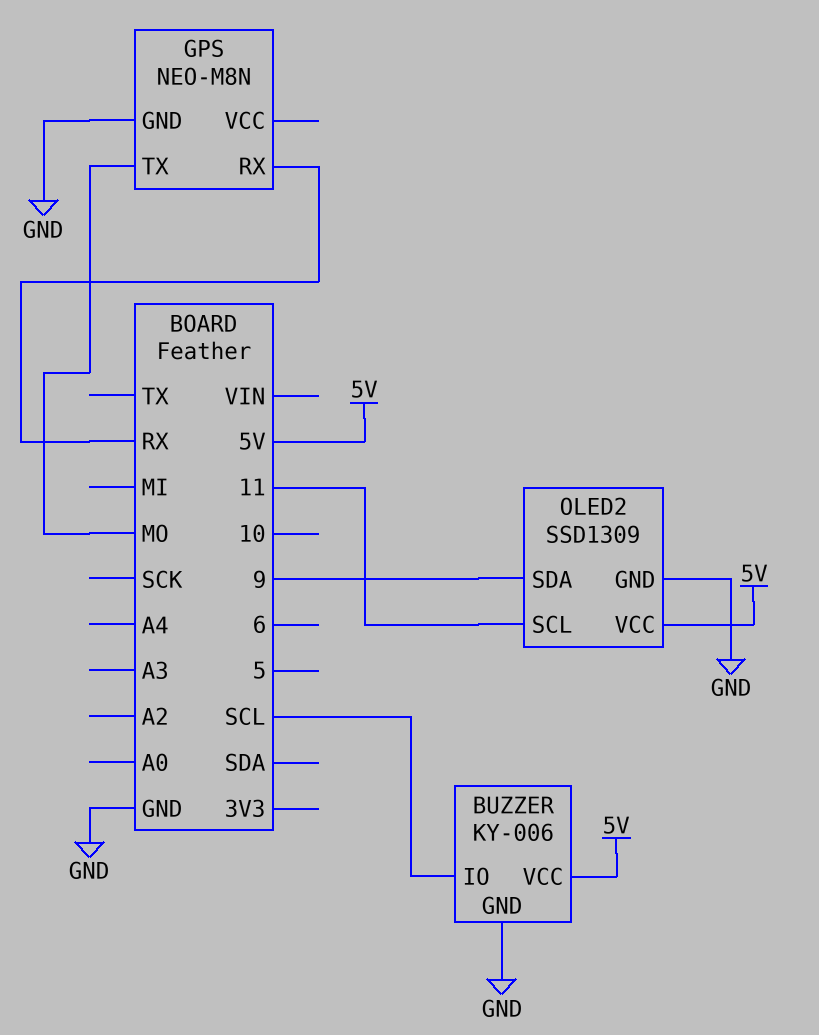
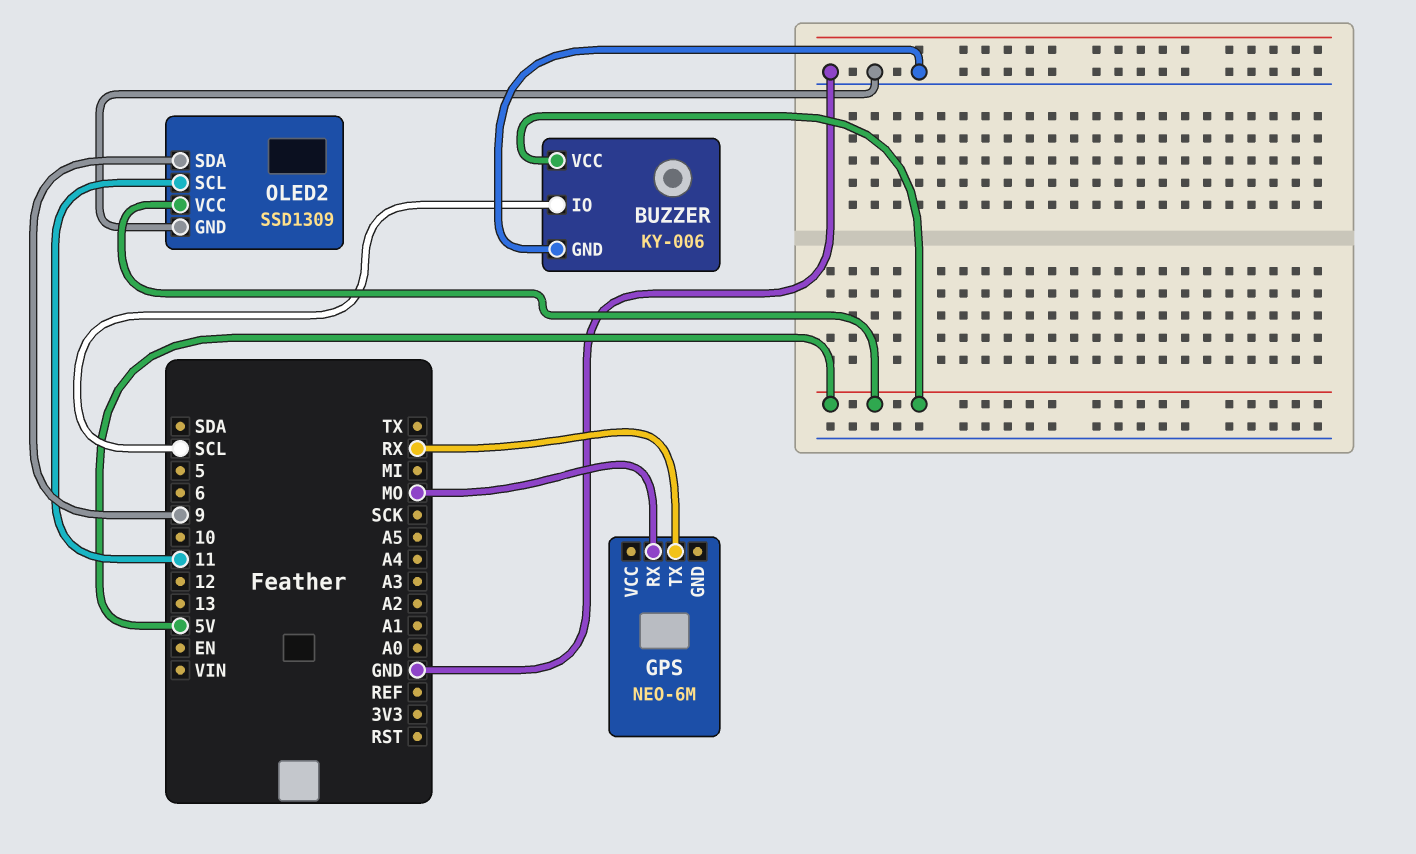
GPS: NEO-M8N -> NEO-6M
GPS pin GND: GND -> none
GPS pin RX: RX -> MO
GPS pin TX: MO -> RX

